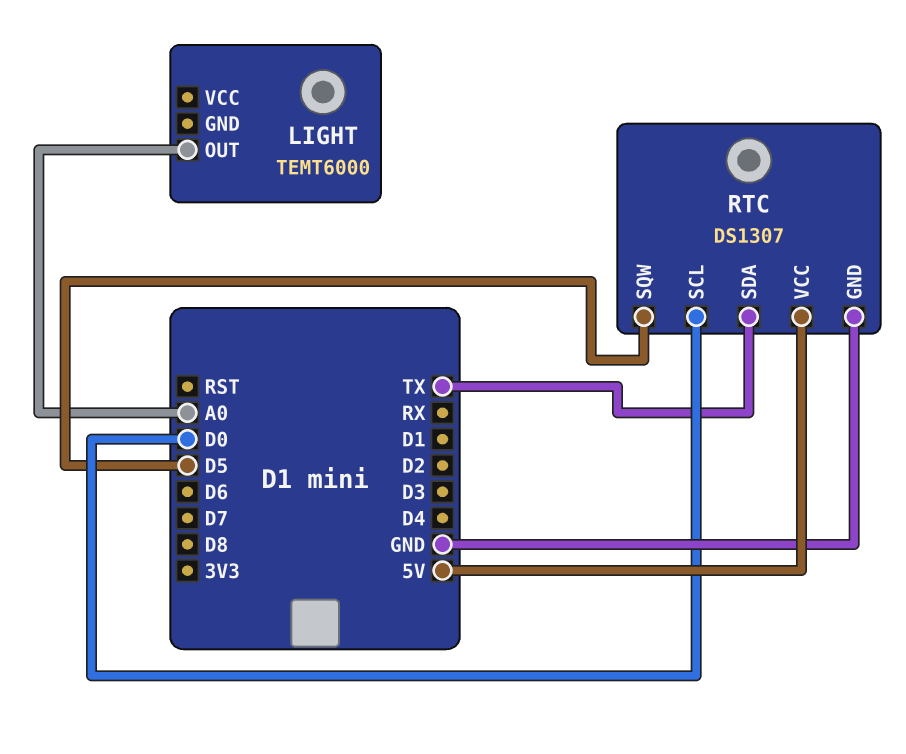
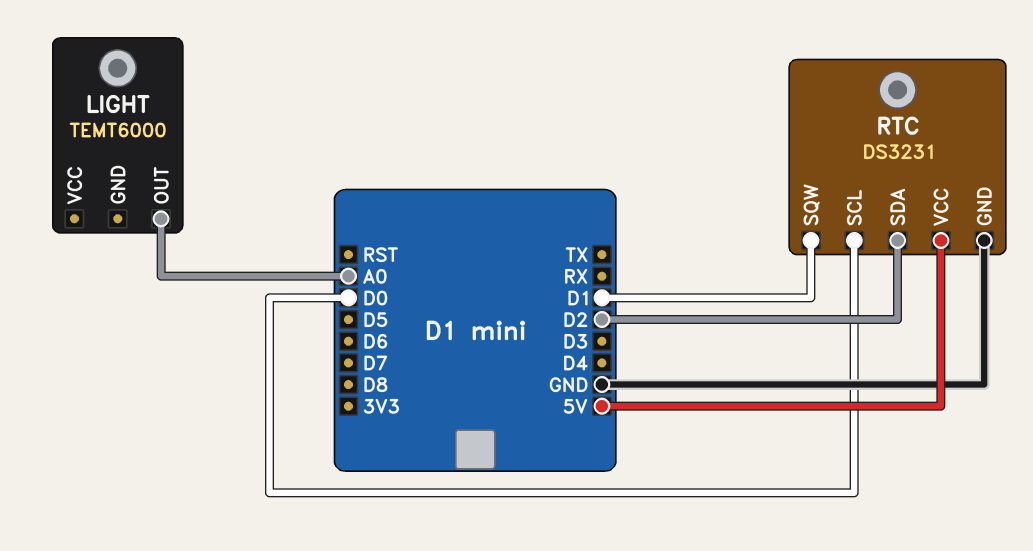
RTC: DS1307 -> DS3231
RTC pin SDA: TX -> D2
RTC pin SQW: D5 -> D1

